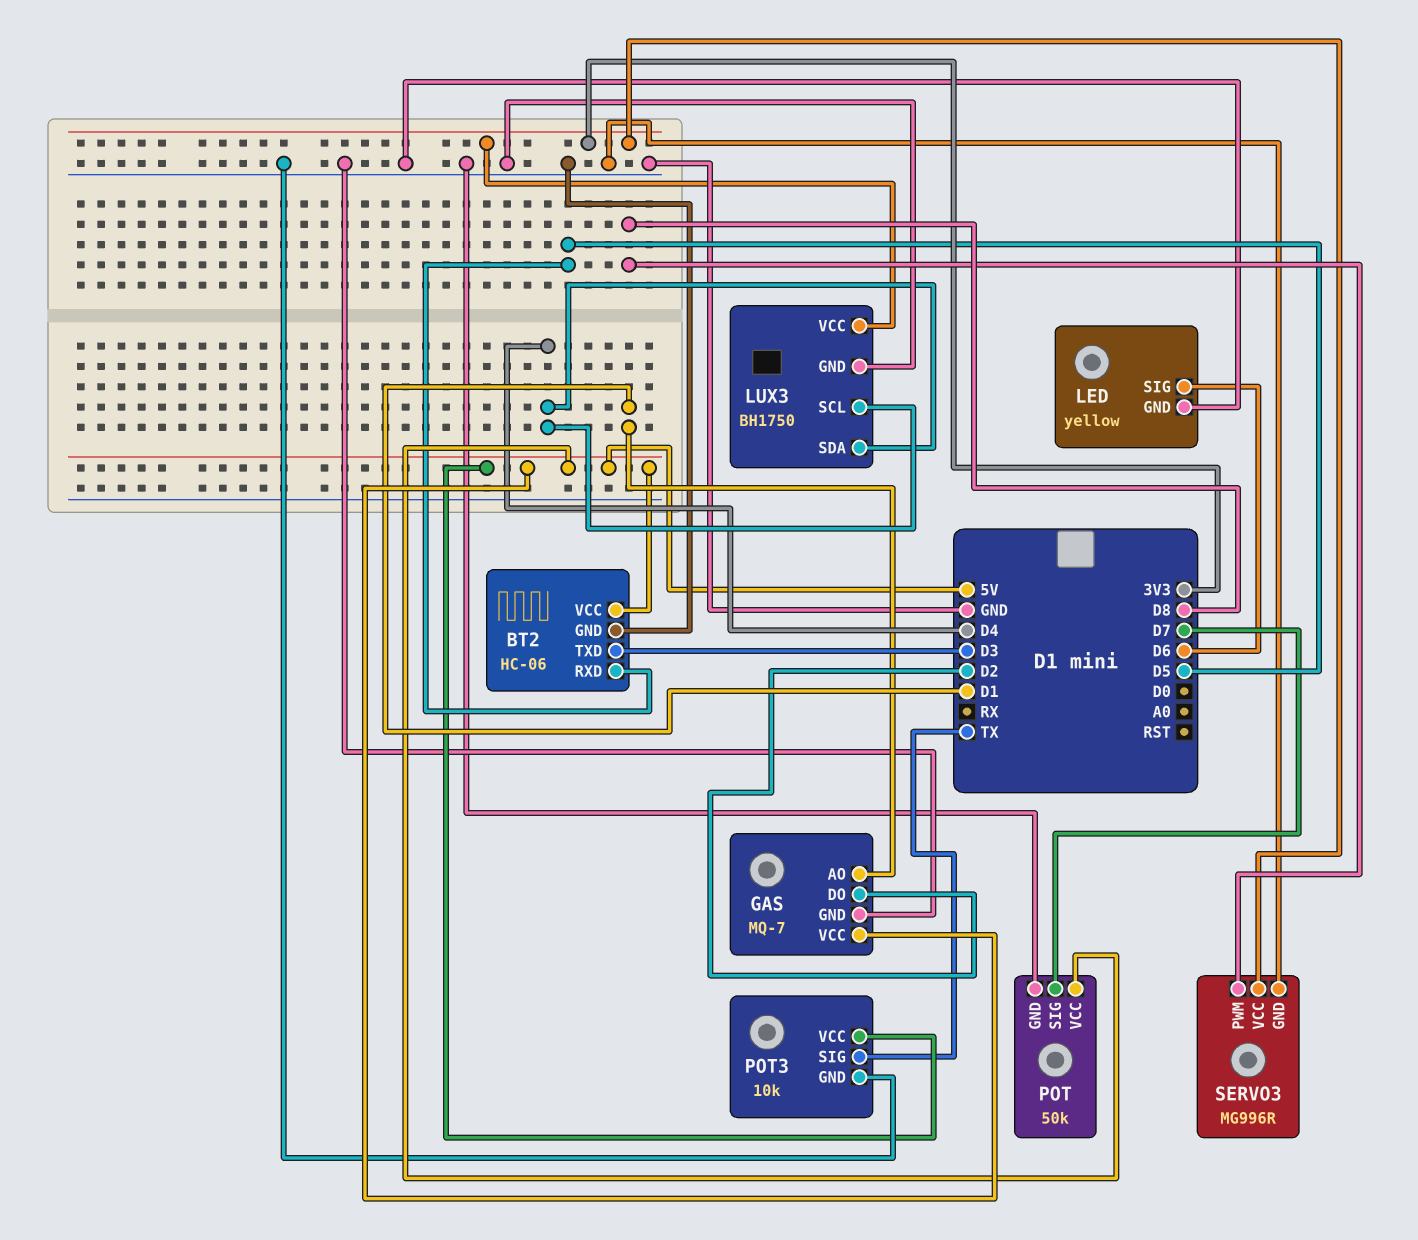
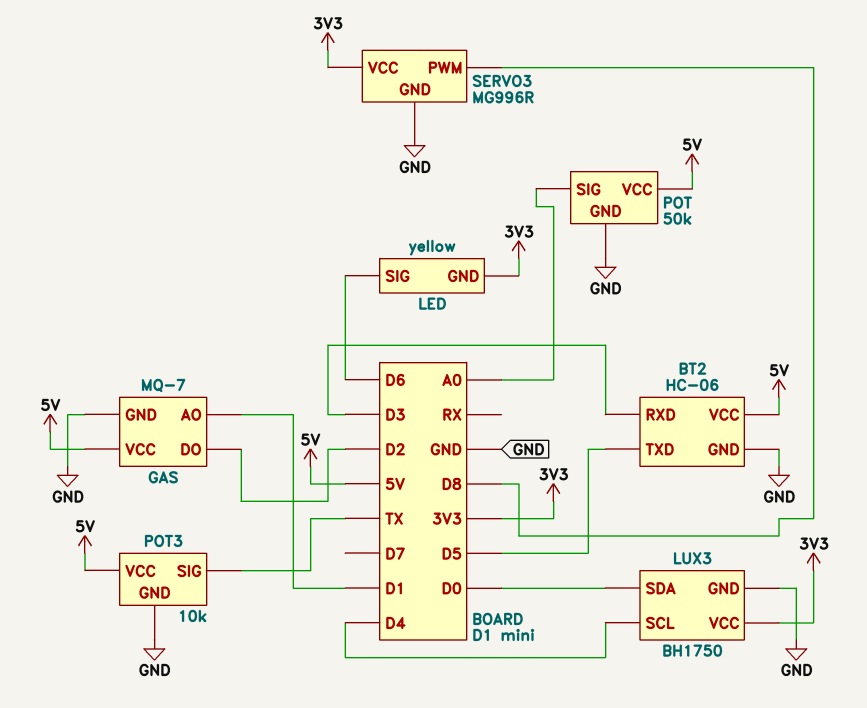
BT2 pin RXD: D5 -> D3
BT2 pin TXD: D3 -> D5
LED pin GND: GND -> 3V3
LUX3 pin SDA: D4 -> D0
POT pin SIG: D7 -> A0

